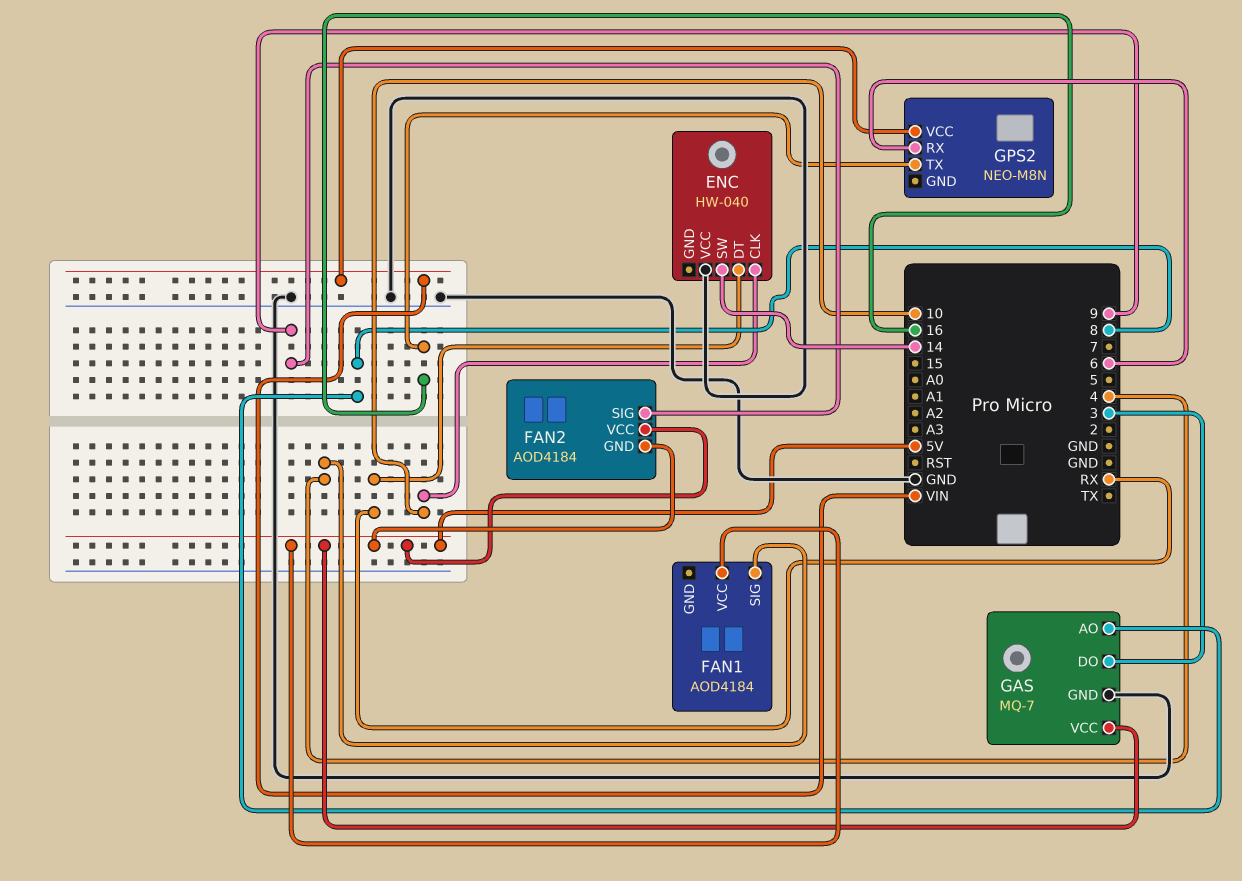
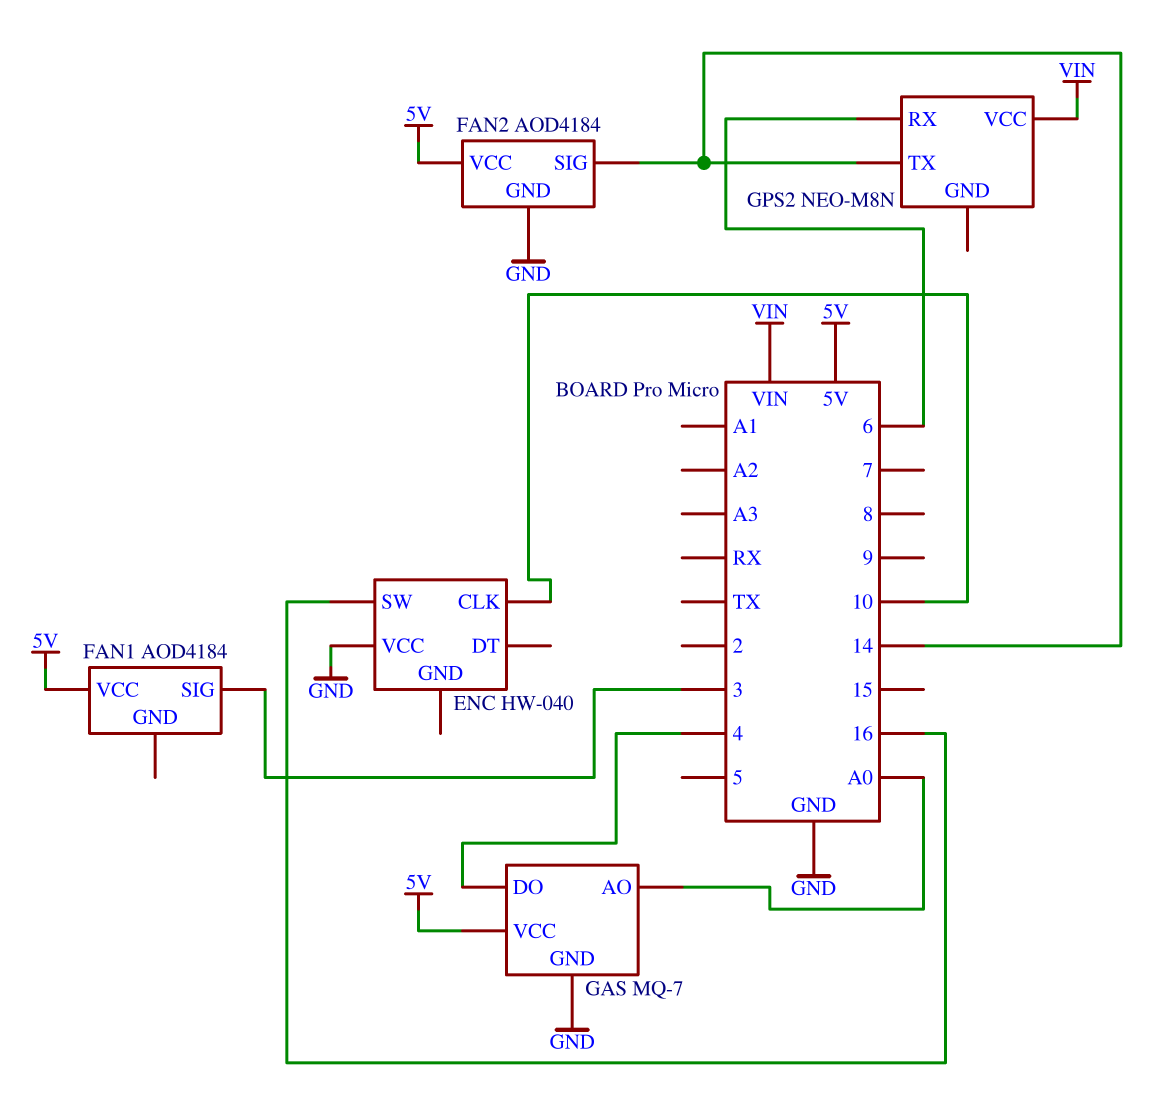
ENC pin DT: RX -> none
ENC pin SW: 14 -> 16
FAN1 pin SIG: 4 -> 3
FAN2 pin GND: 5V -> GND
FAN2 pin SIG: 9 -> 14
GAS pin AO: 8 -> A0
GAS pin DO: 3 -> 4
GPS2 pin TX: 16 -> 14

